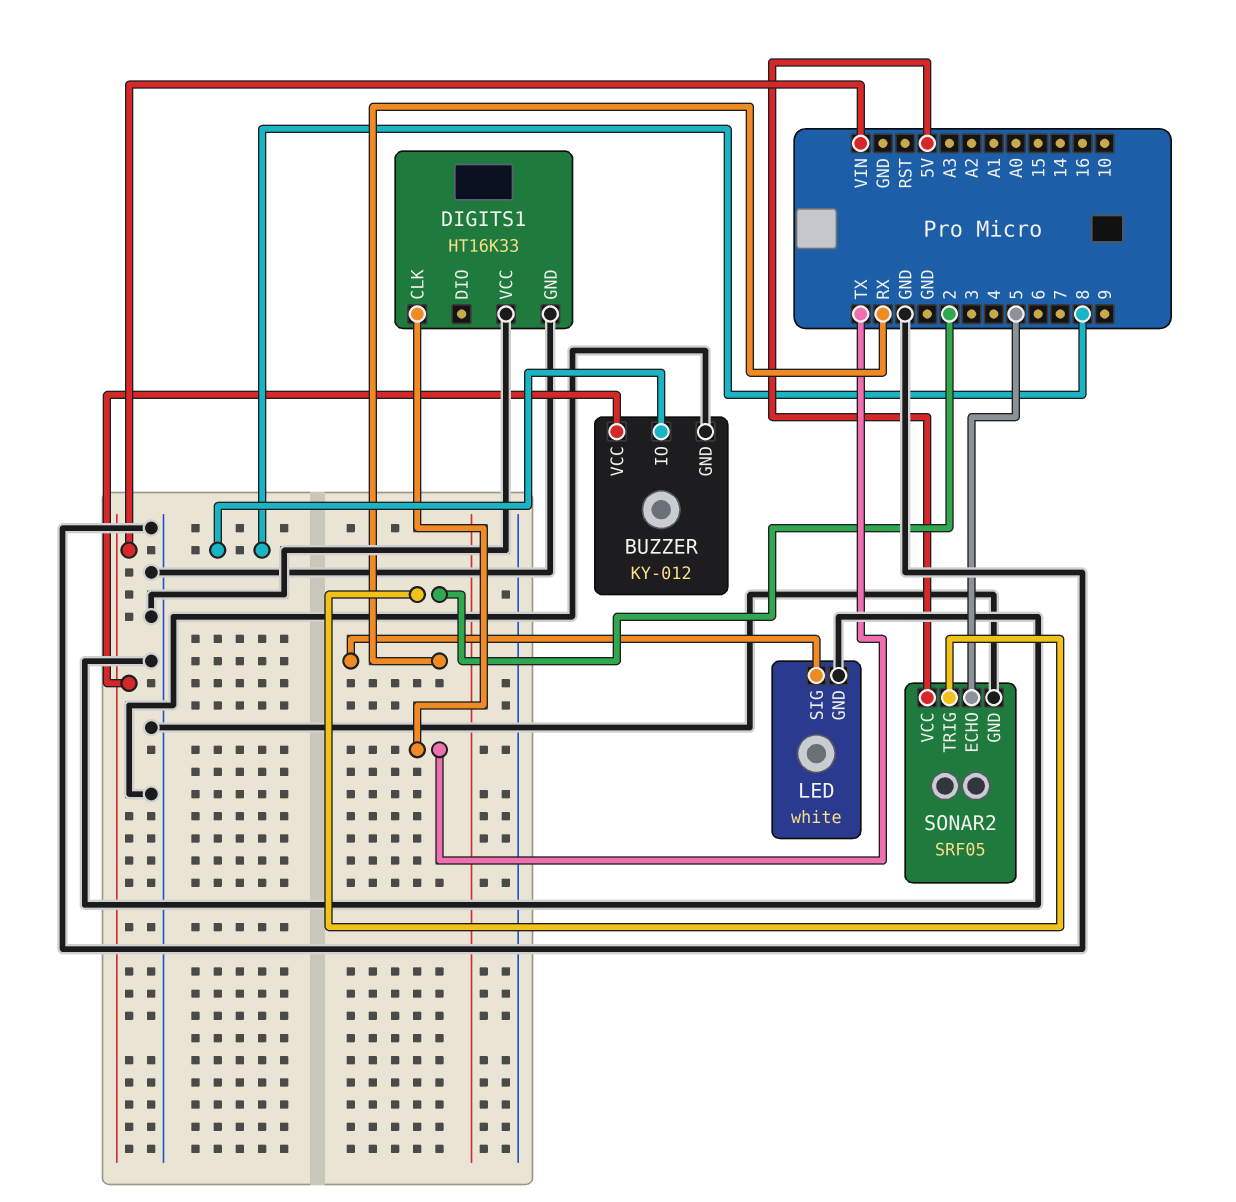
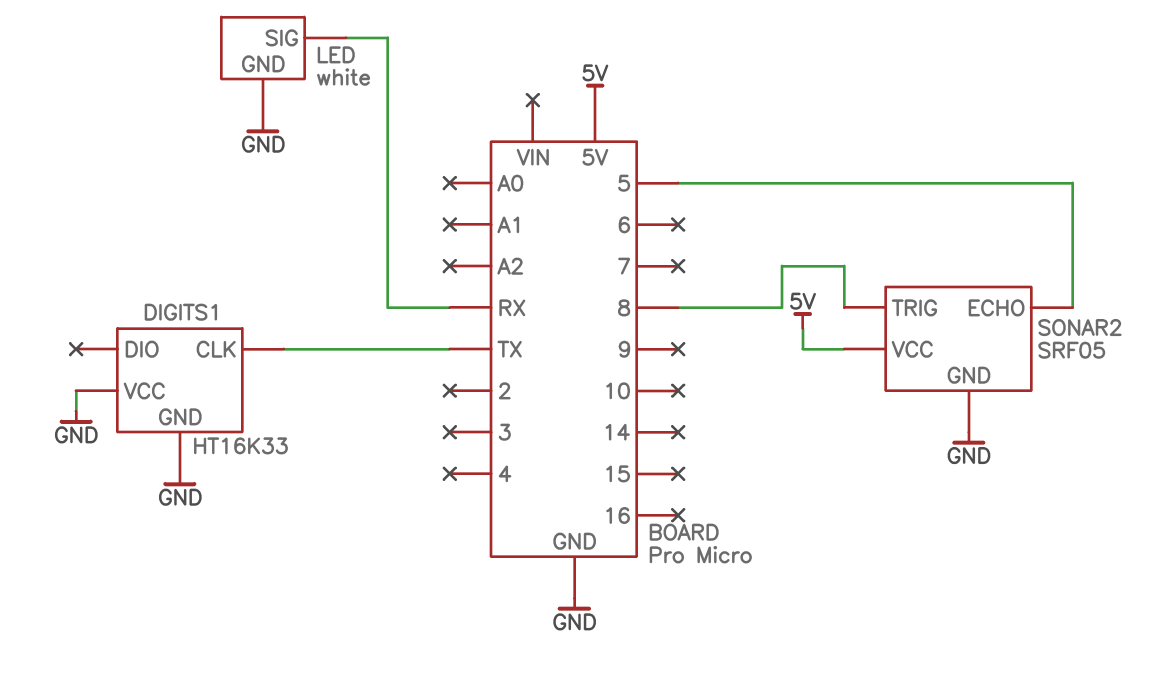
BUZZER: KY-012 -> none
BUZZER pin GND: GND -> none
BUZZER pin IO: 8 -> none
BUZZER pin VCC: VIN -> none
SONAR2 pin TRIG: 2 -> 8

